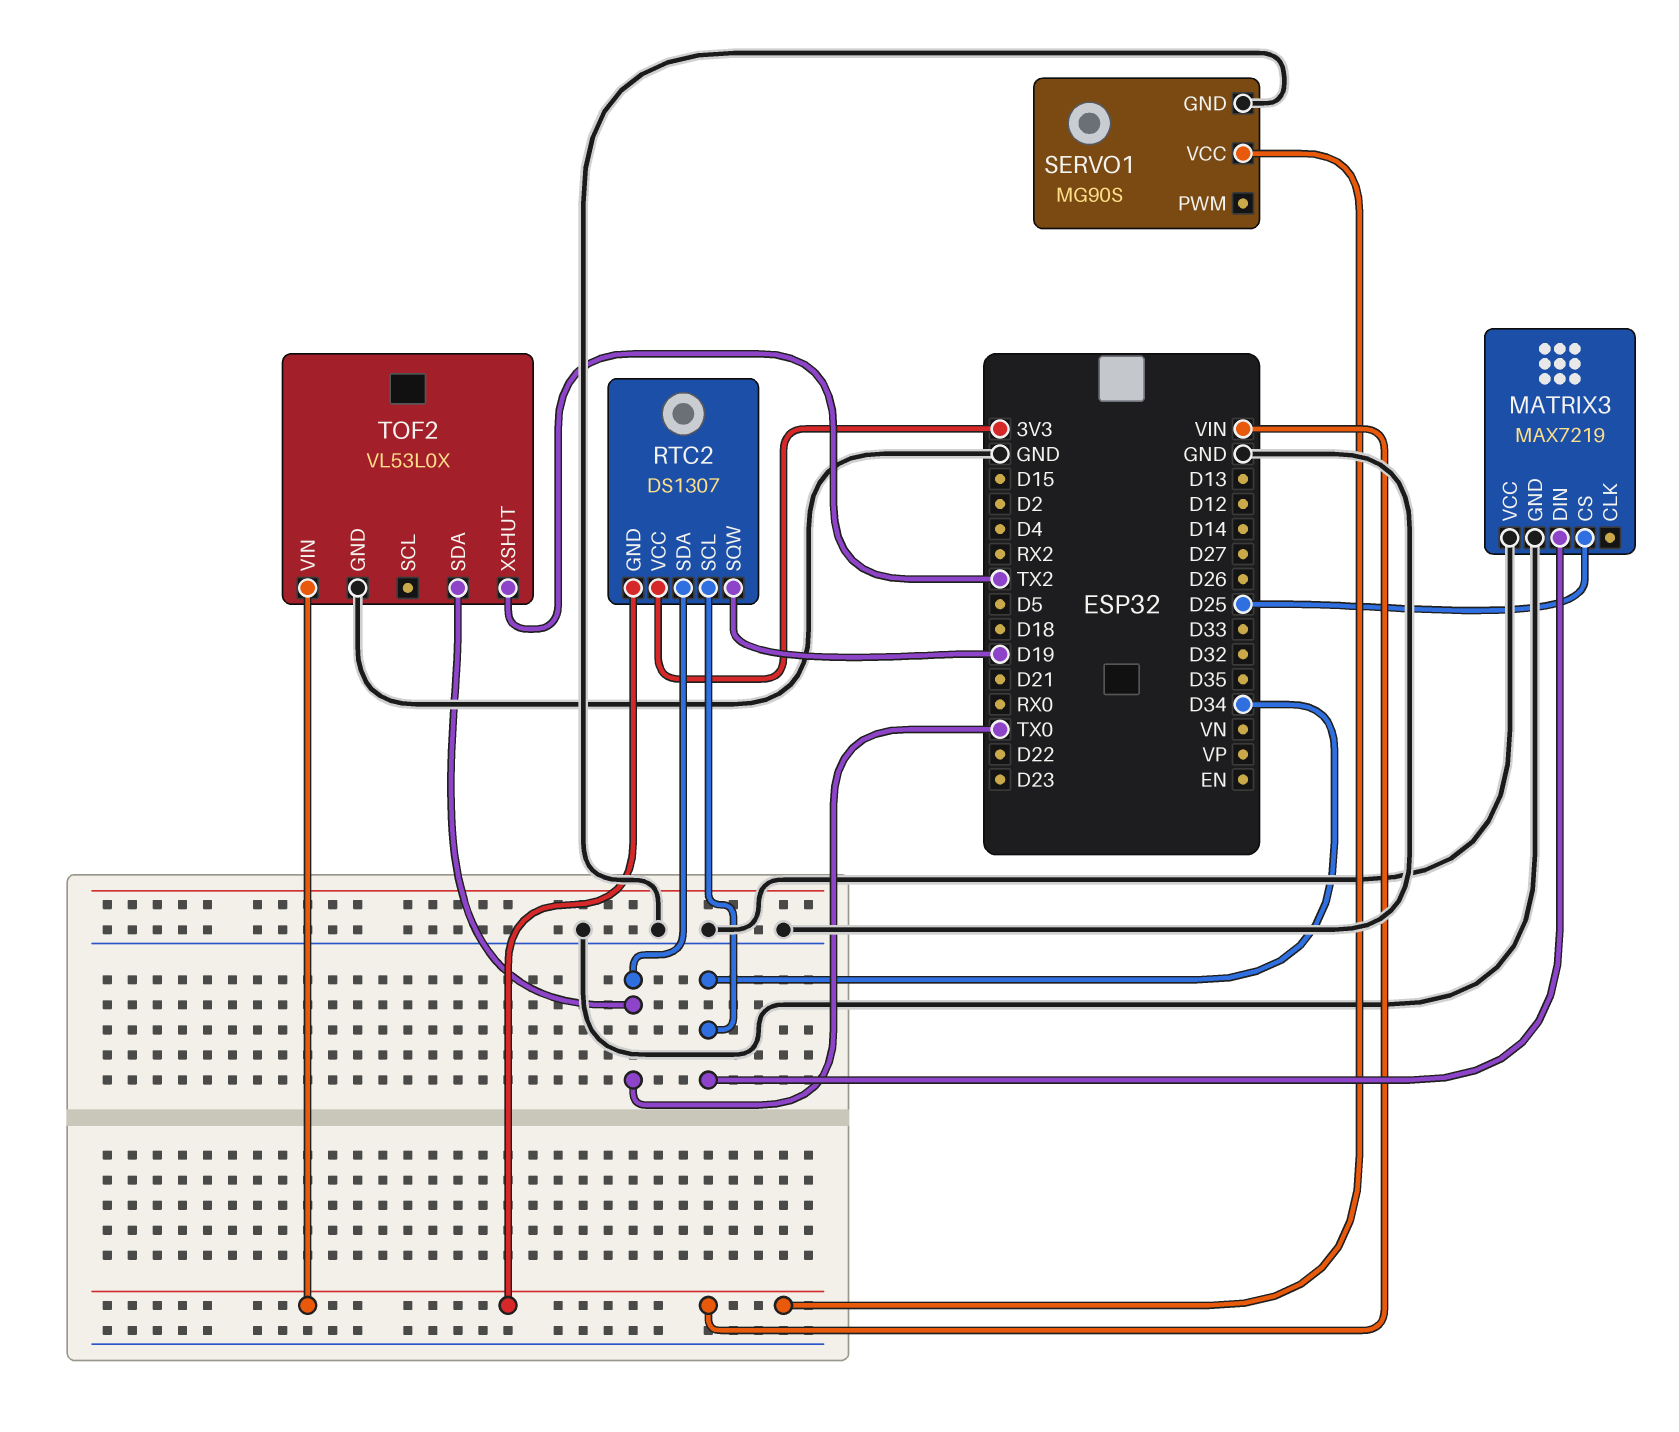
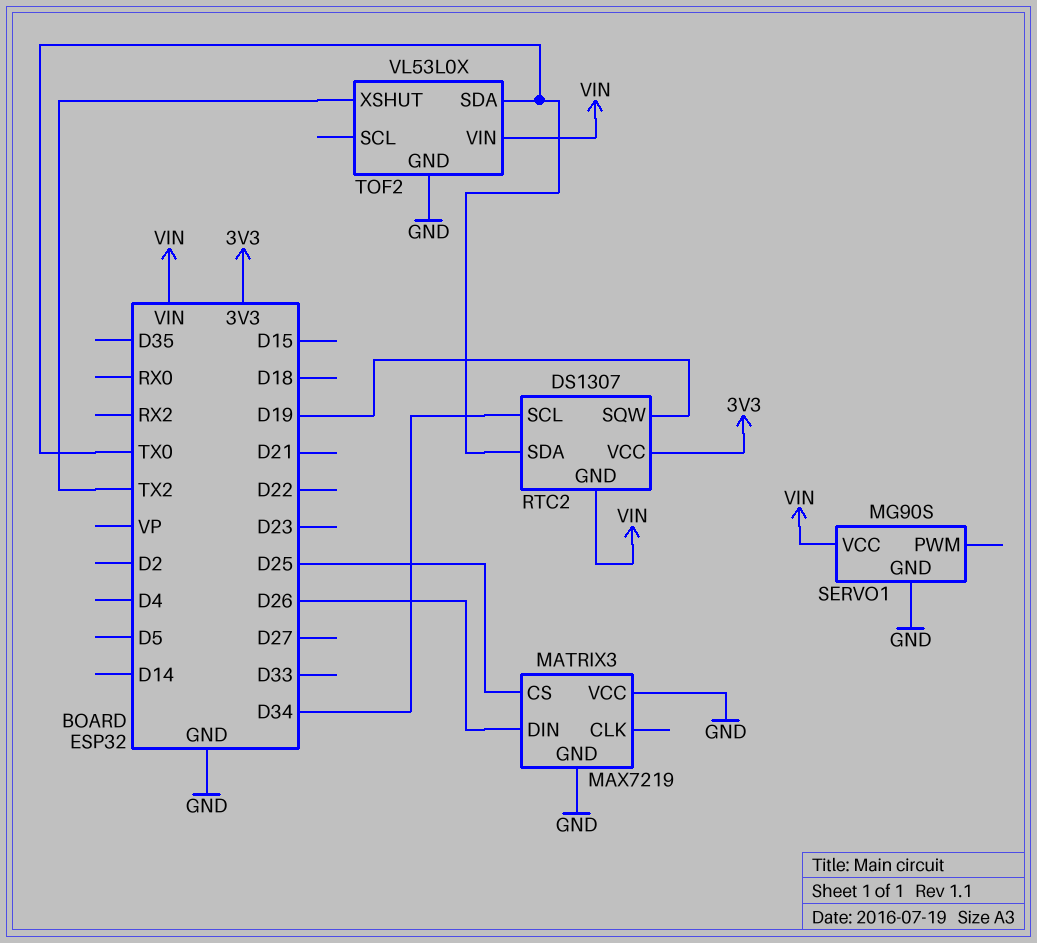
MATRIX3 pin DIN: D34 -> D26

